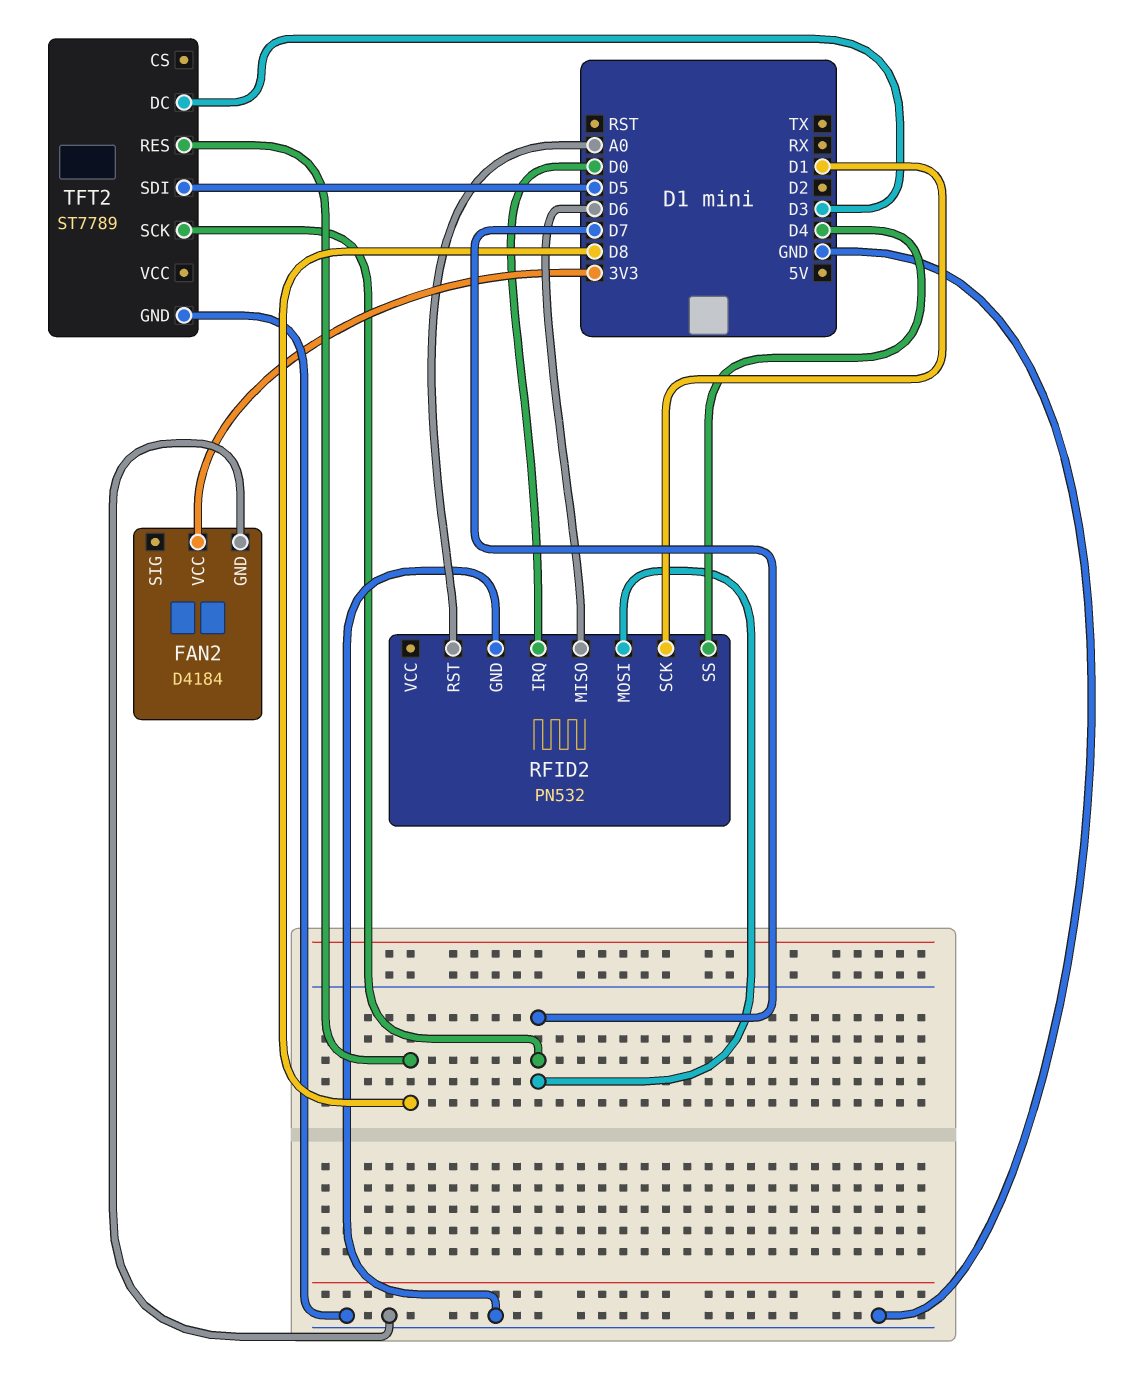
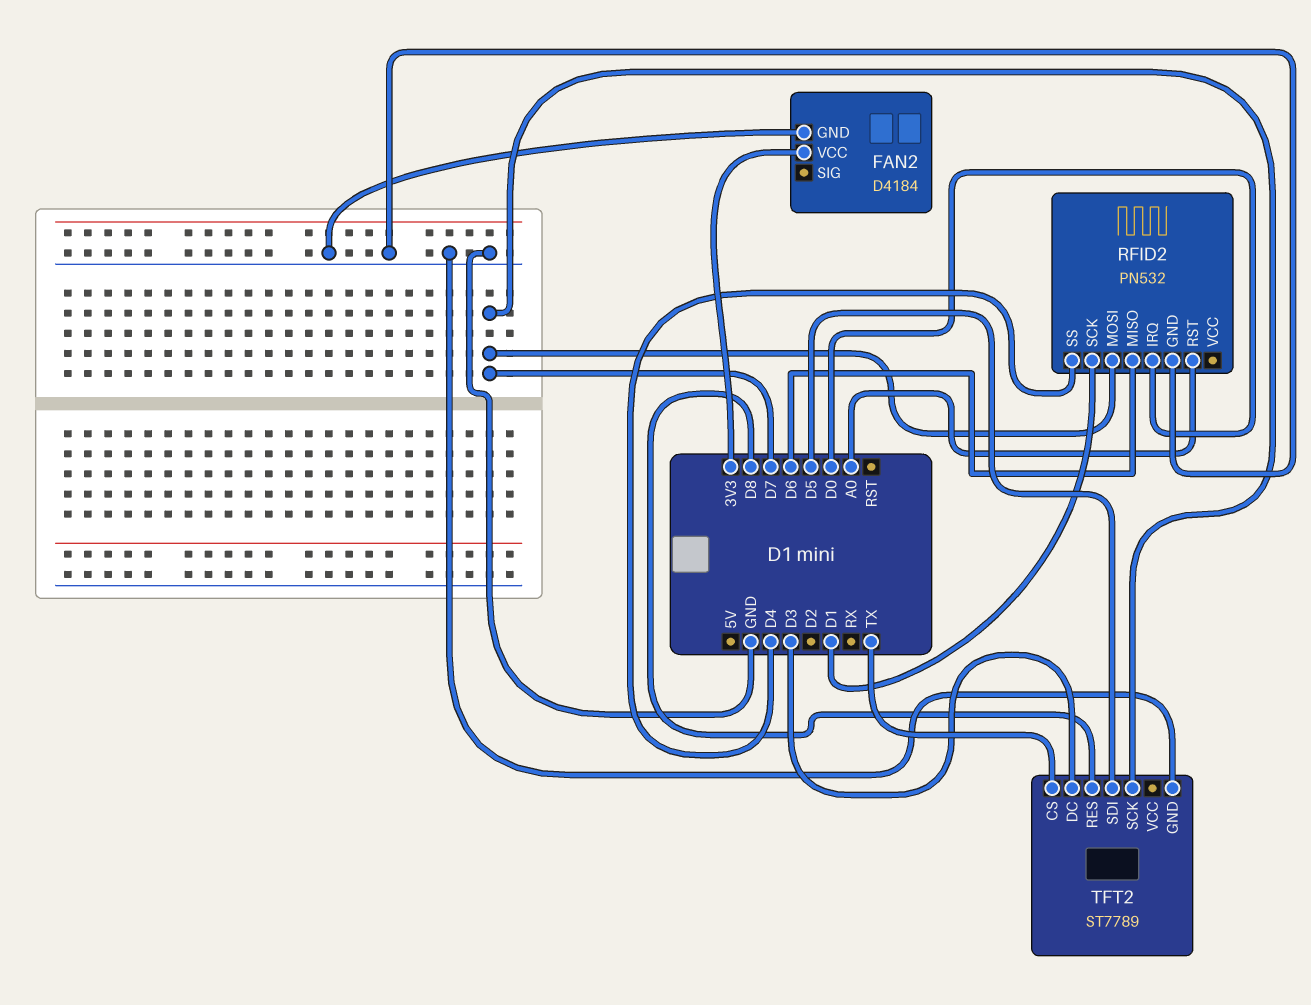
TFT2 pin CS: none -> TX

